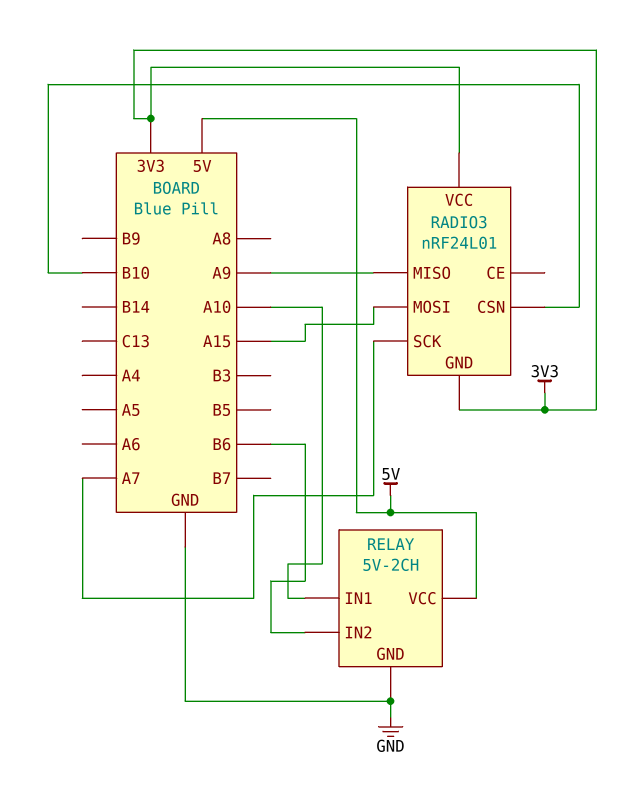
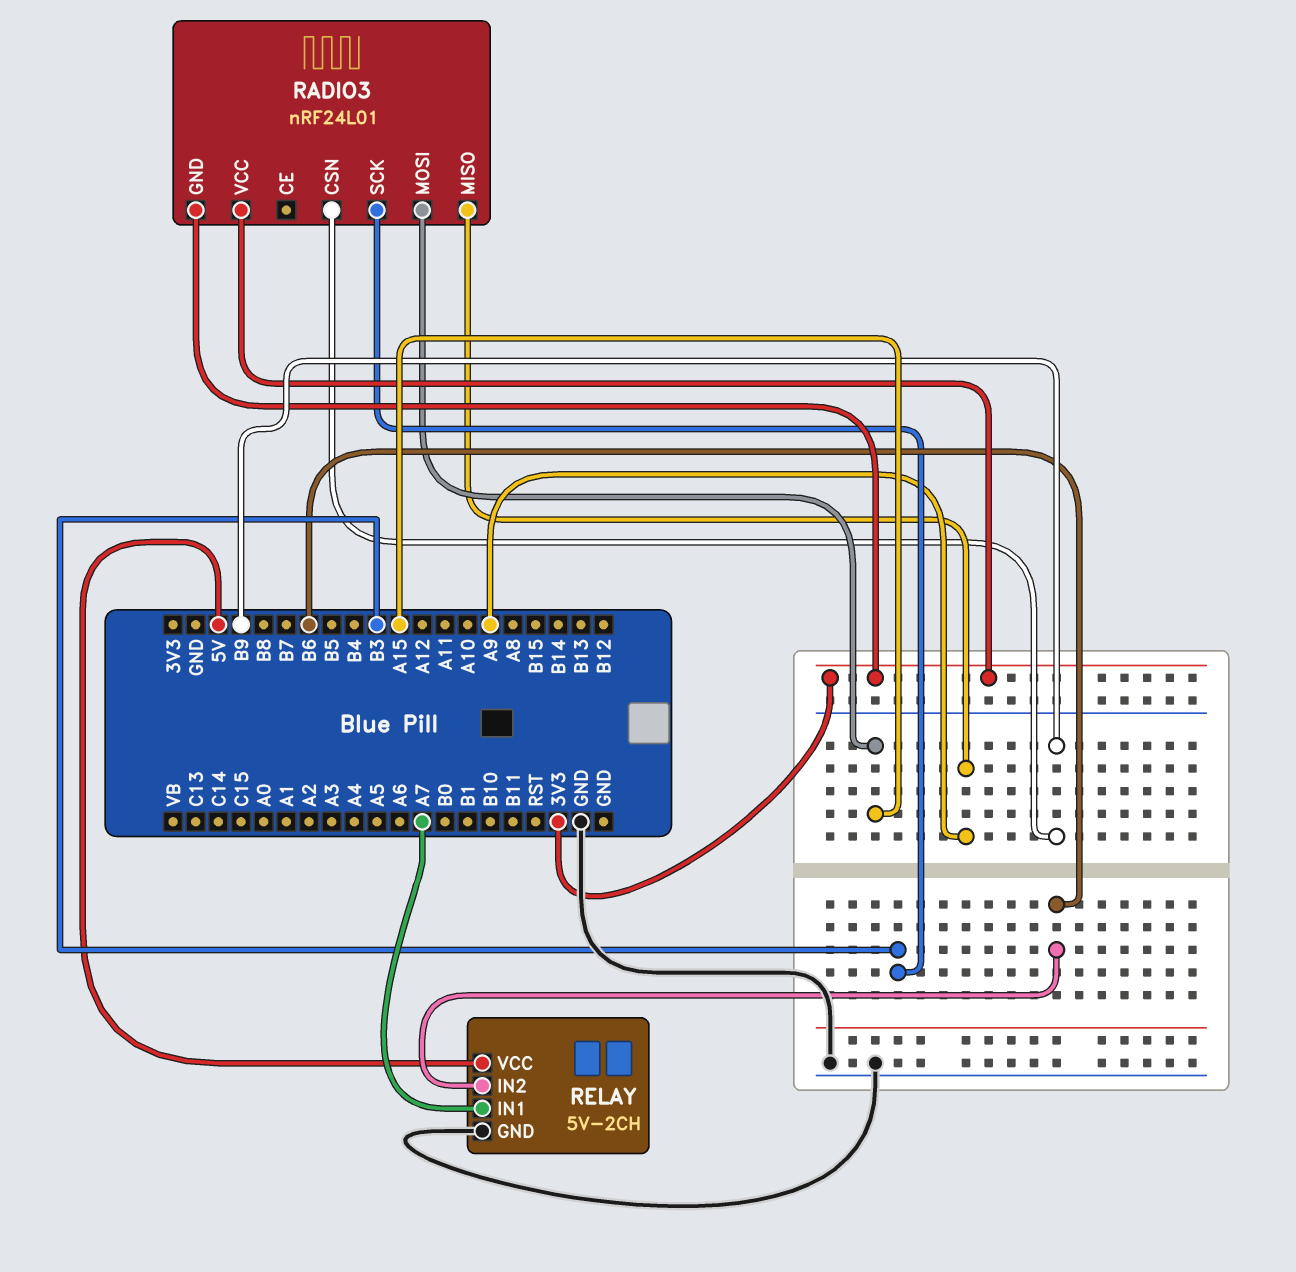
RADIO3 pin CSN: B10 -> B9
RADIO3 pin SCK: A7 -> B3
RELAY pin IN1: A10 -> A7

